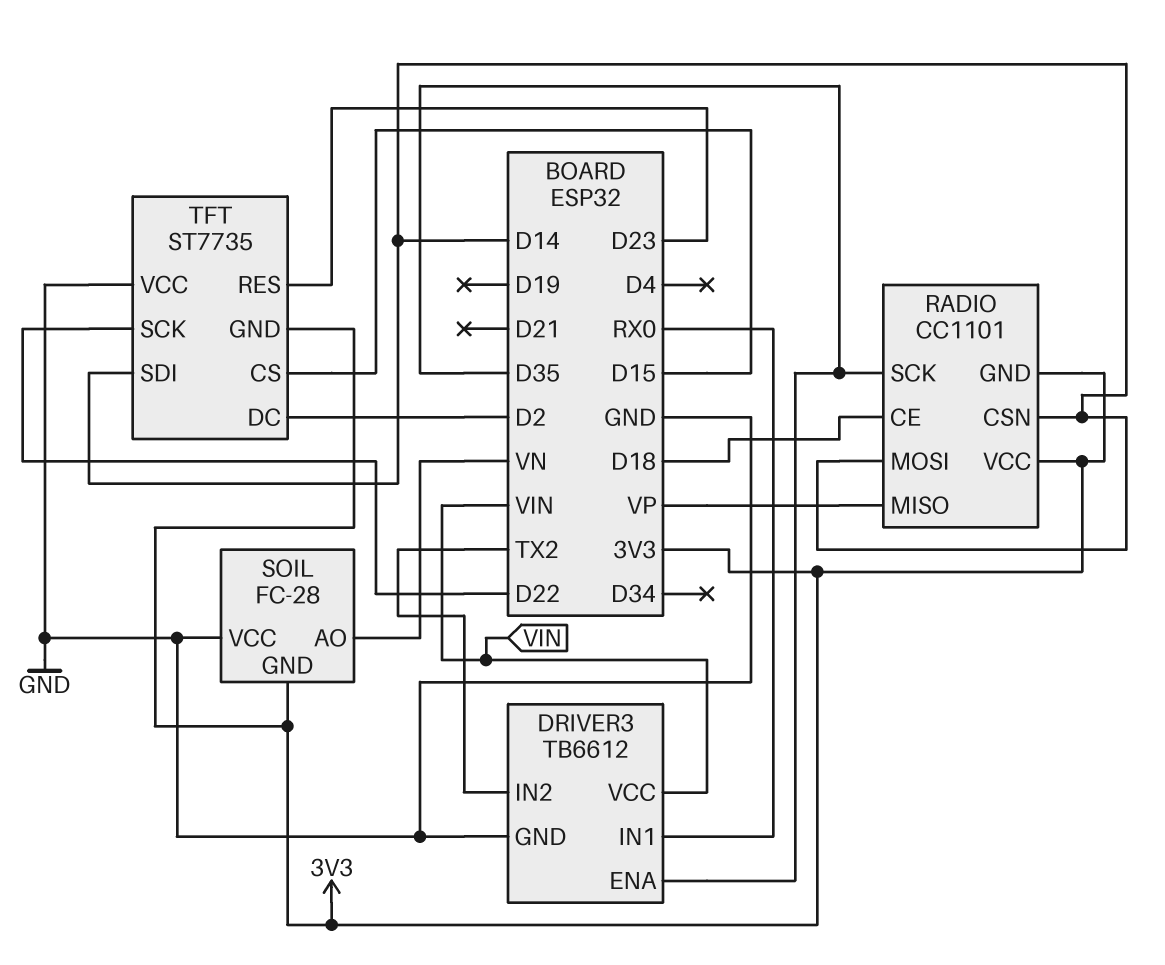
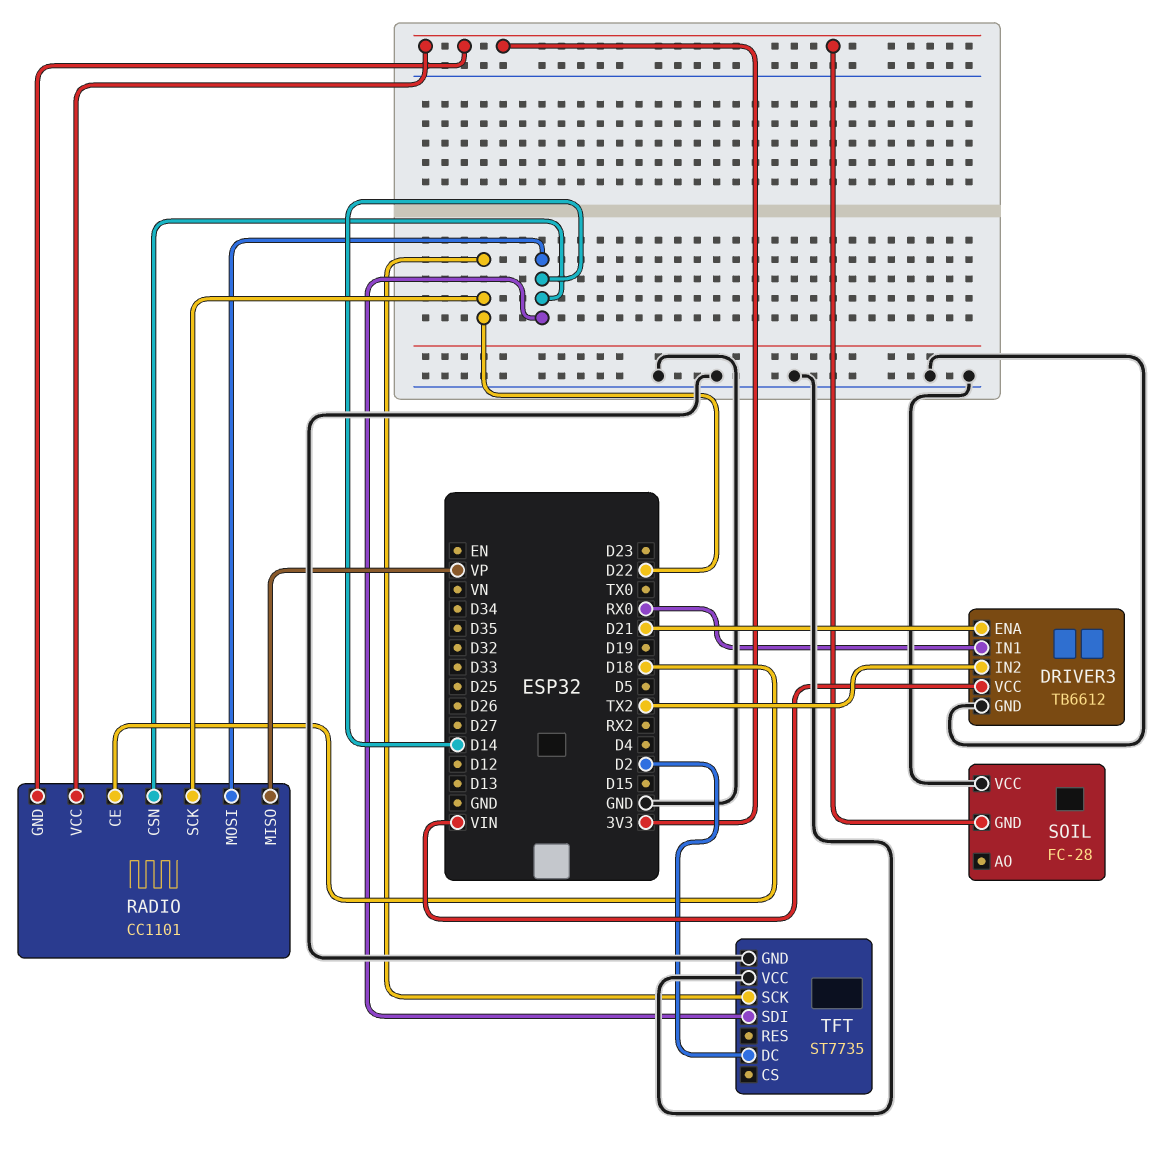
DRIVER3 pin ENA: D35 -> D21
RADIO pin SCK: D35 -> D22
SOIL pin AO: VN -> none
TFT pin CS: D15 -> none
TFT pin GND: 3V3 -> GND
TFT pin RES: D23 -> none

